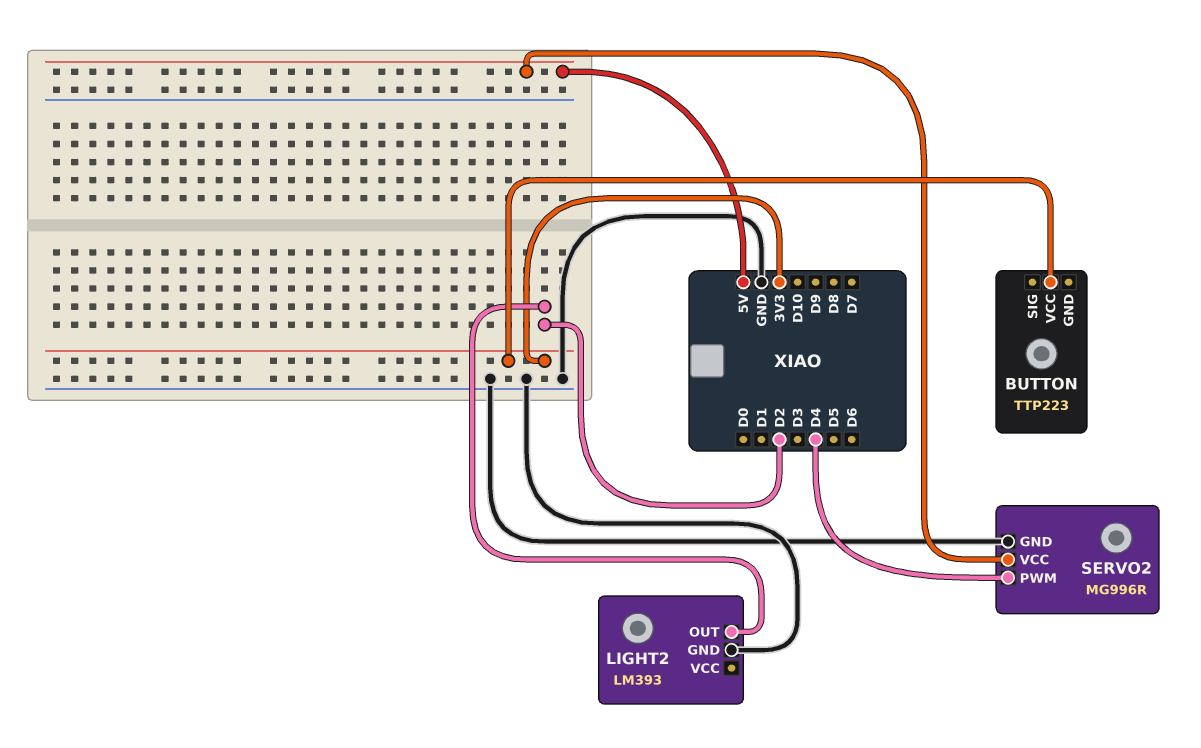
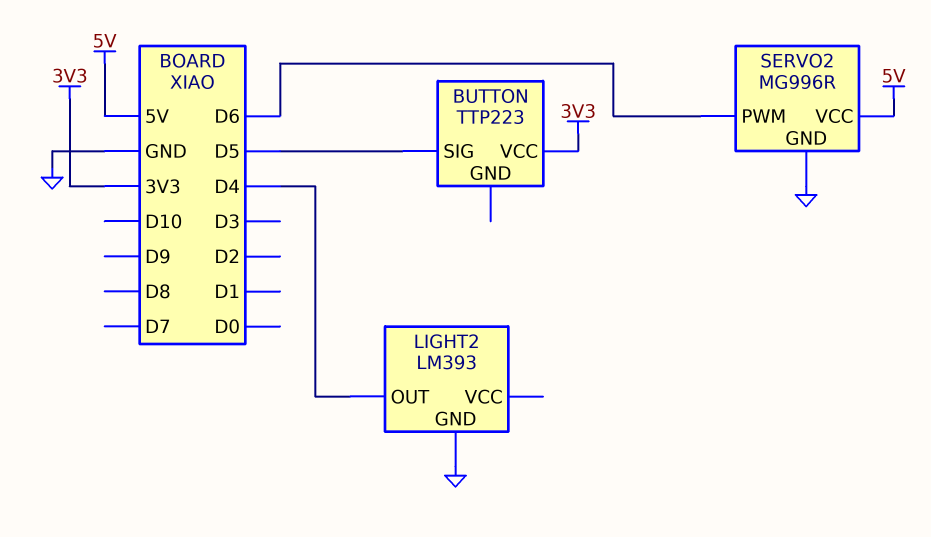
BUTTON pin SIG: none -> D5
LIGHT2 pin OUT: D2 -> D4
SERVO2 pin PWM: D4 -> D6

